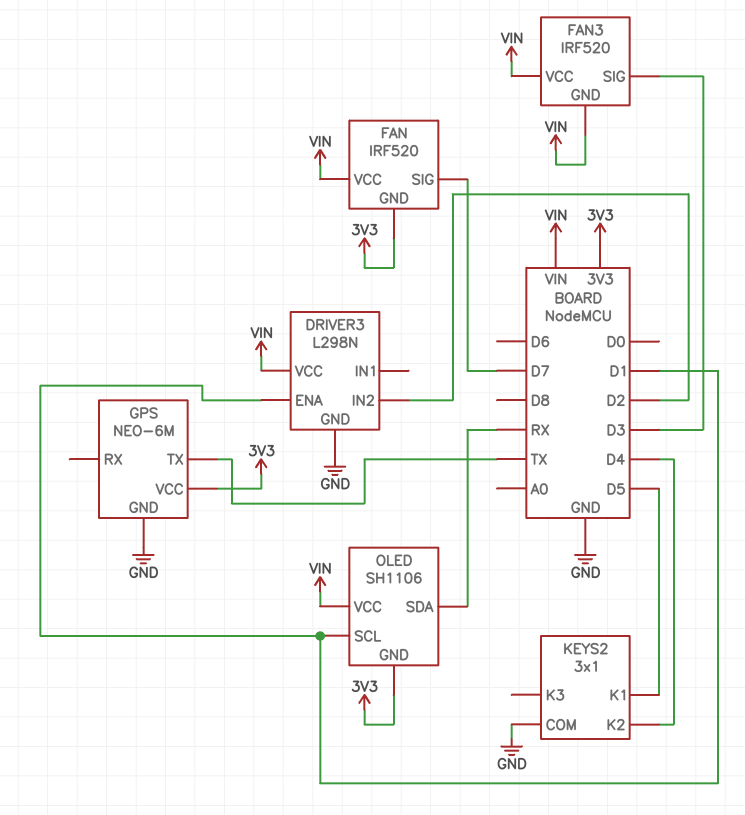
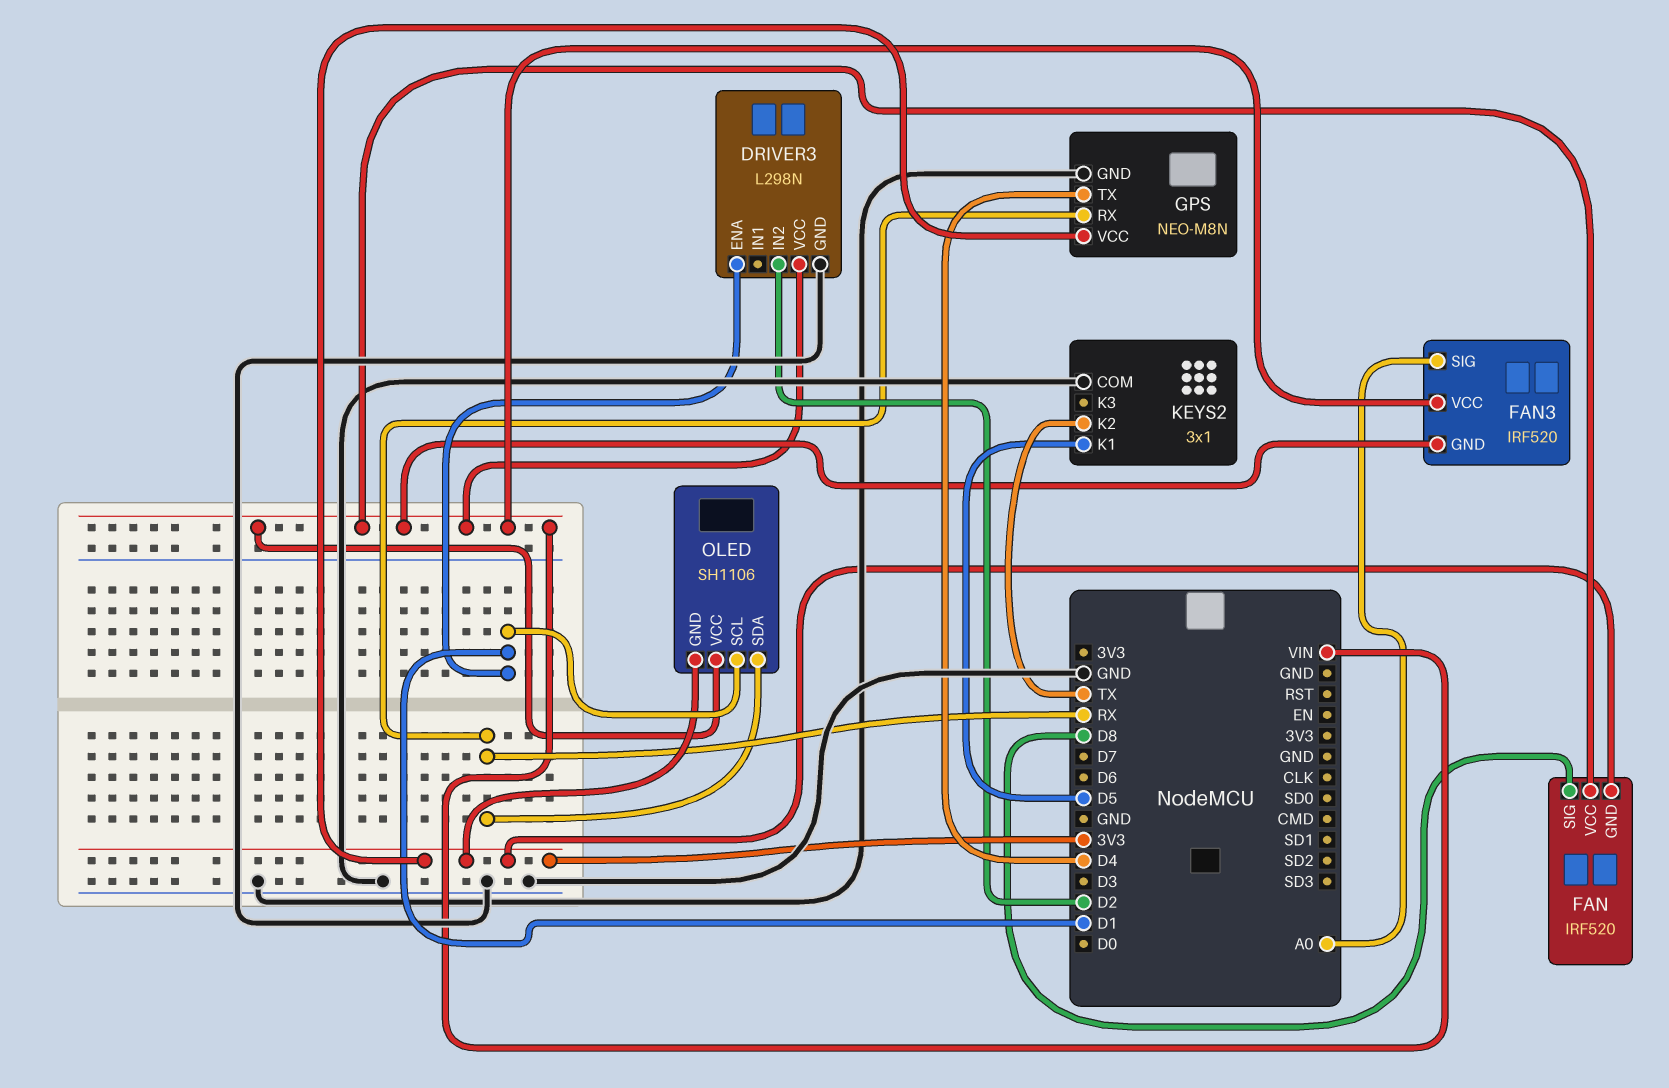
FAN pin SIG: D7 -> D8
FAN3 pin SIG: D3 -> A0
GPS: NEO-6M -> NEO-M8N
GPS pin RX: none -> RX
GPS pin TX: TX -> D4
KEYS2 pin K2: D4 -> TX

